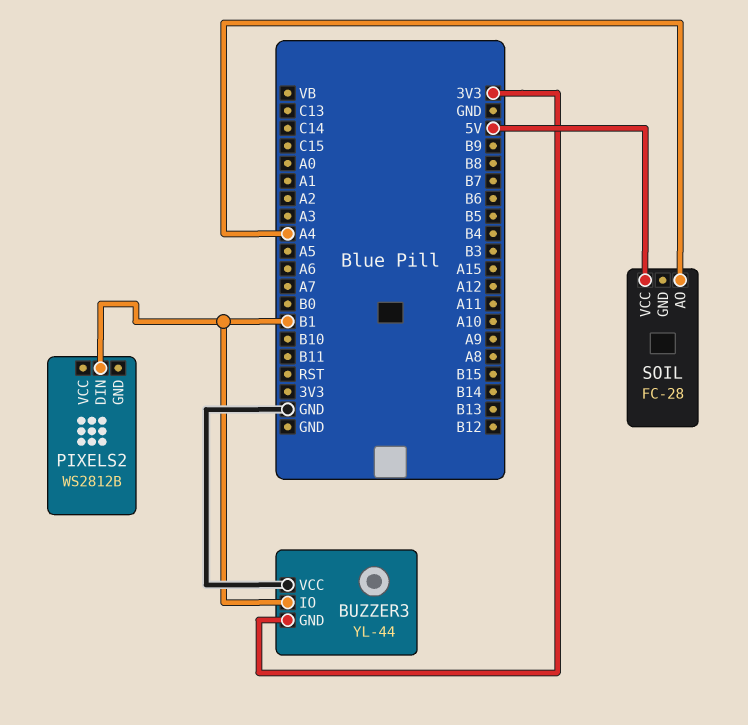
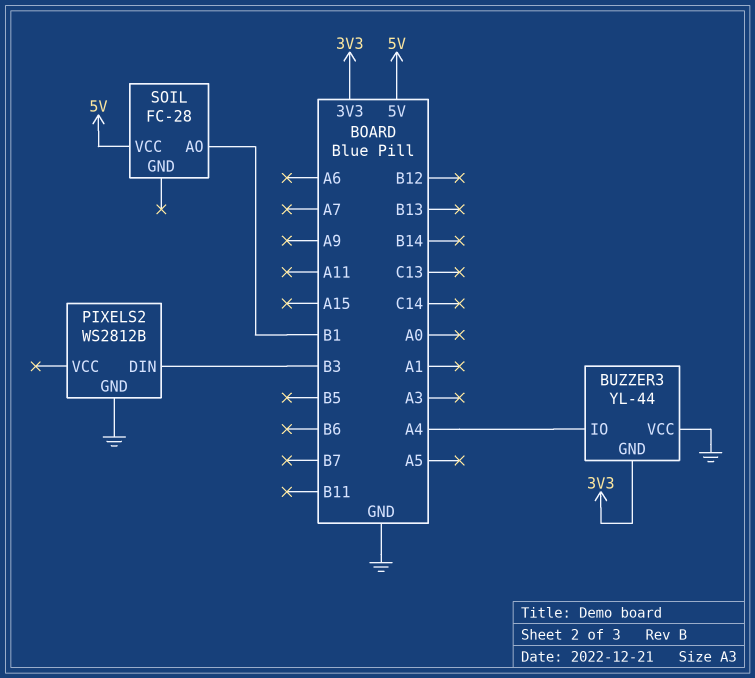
BUZZER3 pin IO: B1 -> A4
PIXELS2 pin DIN: B1 -> B3
PIXELS2 pin GND: none -> GND
SOIL pin AO: A4 -> B1

